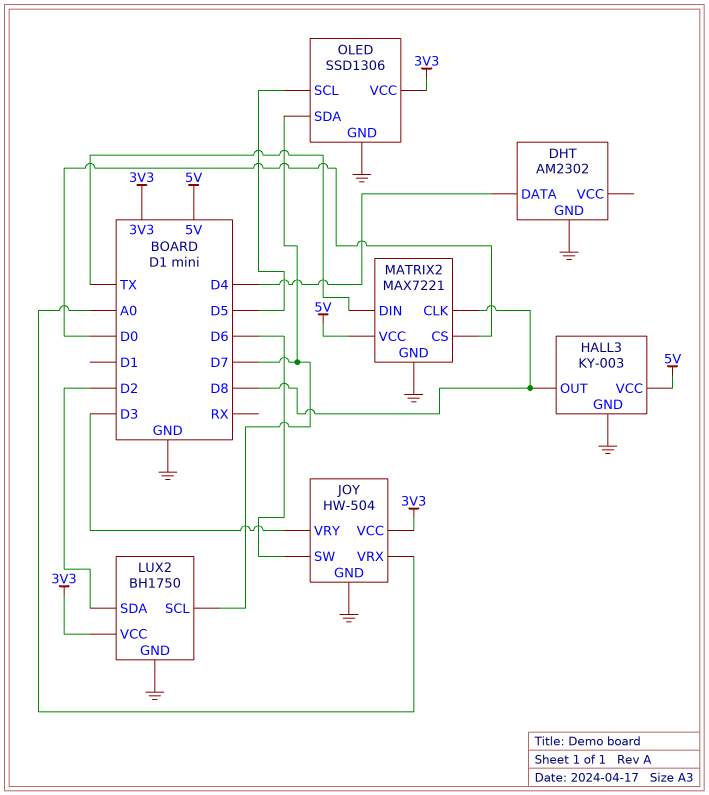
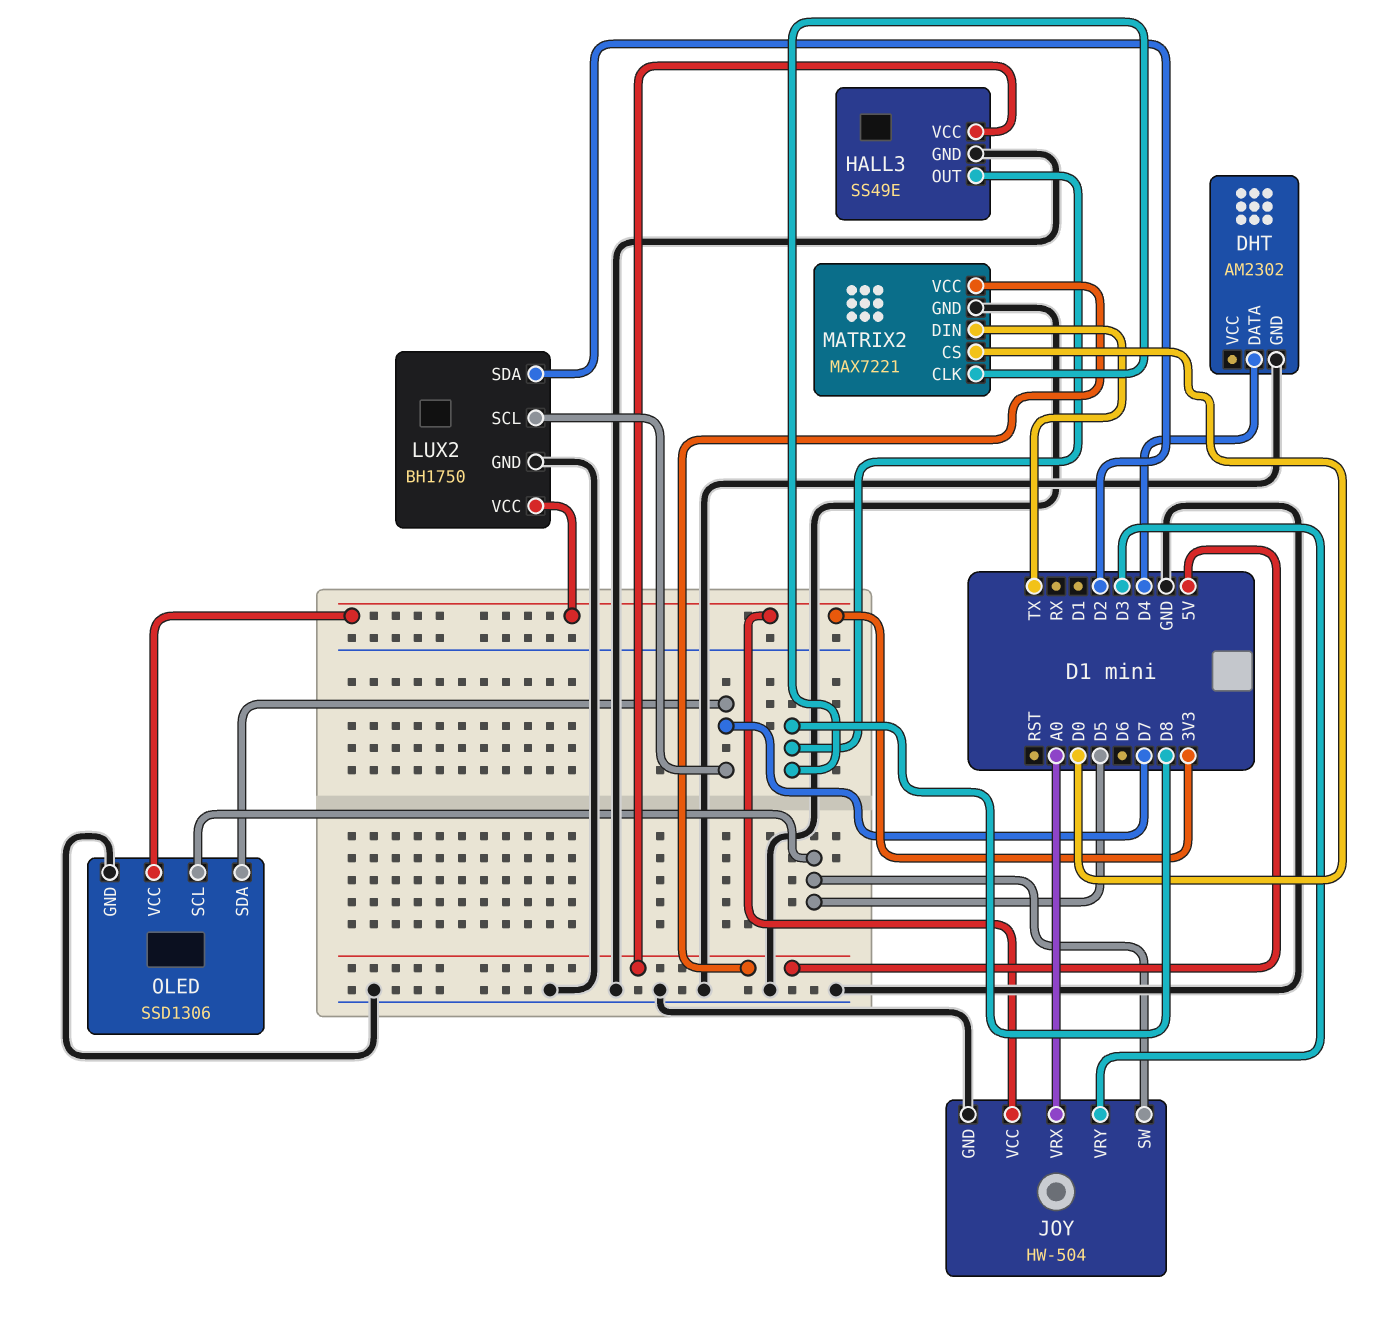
HALL3: KY-003 -> SS49E
JOY pin SW: D6 -> D5

